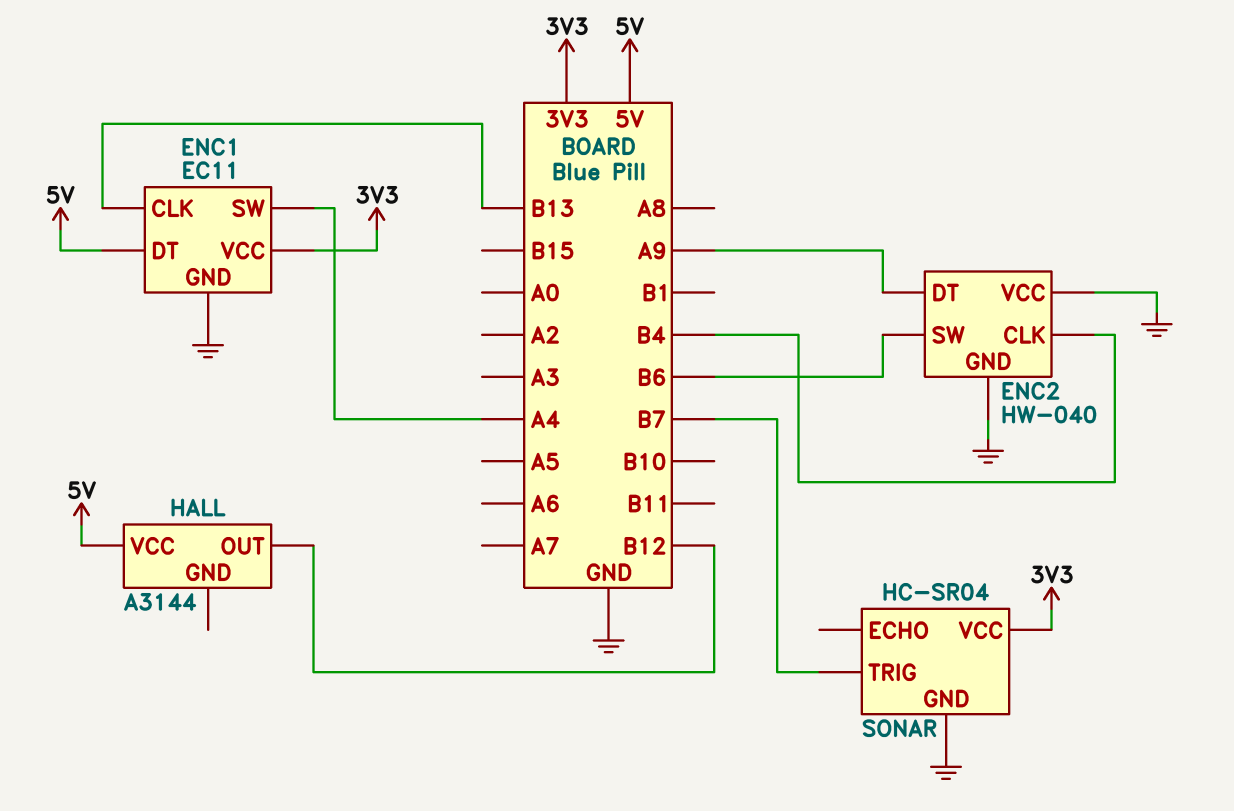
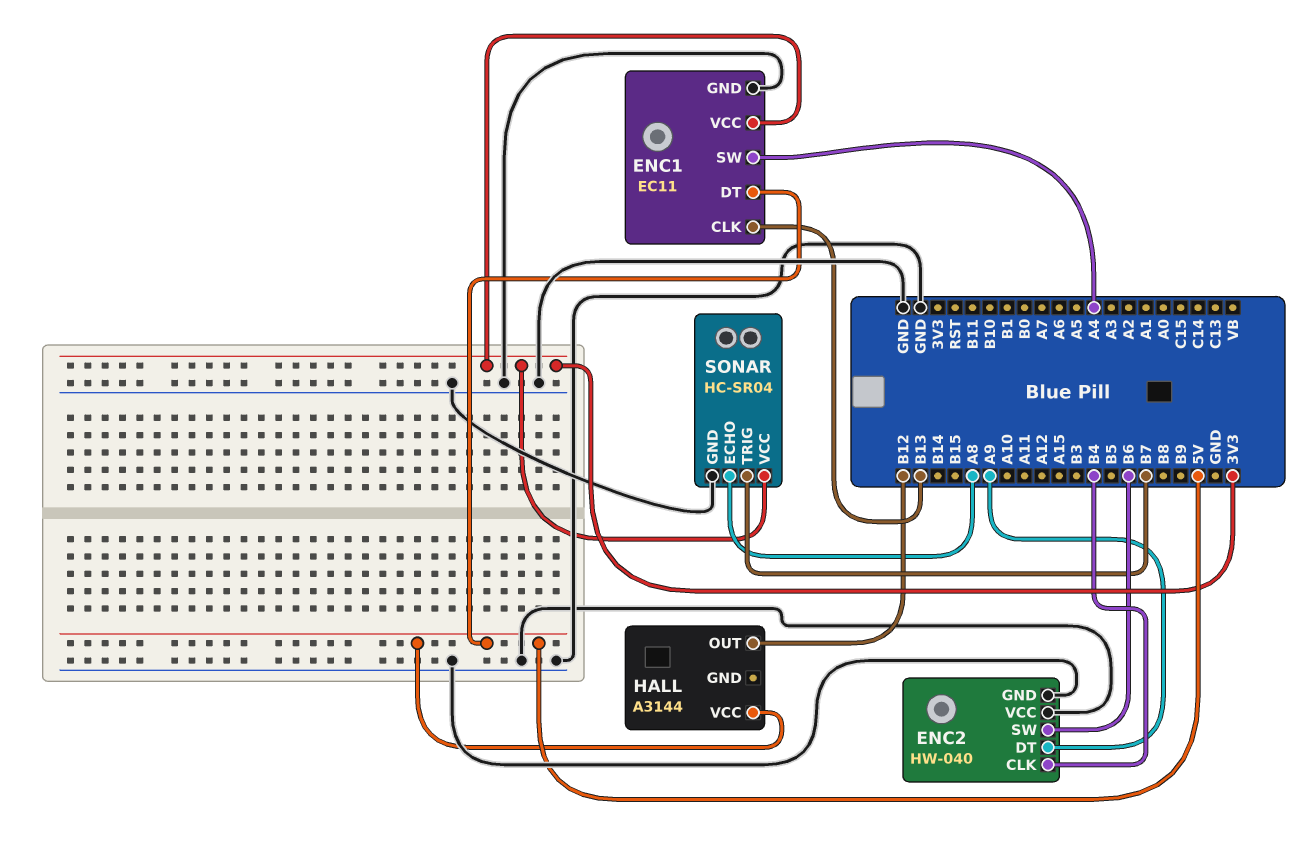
SONAR pin ECHO: none -> A8

